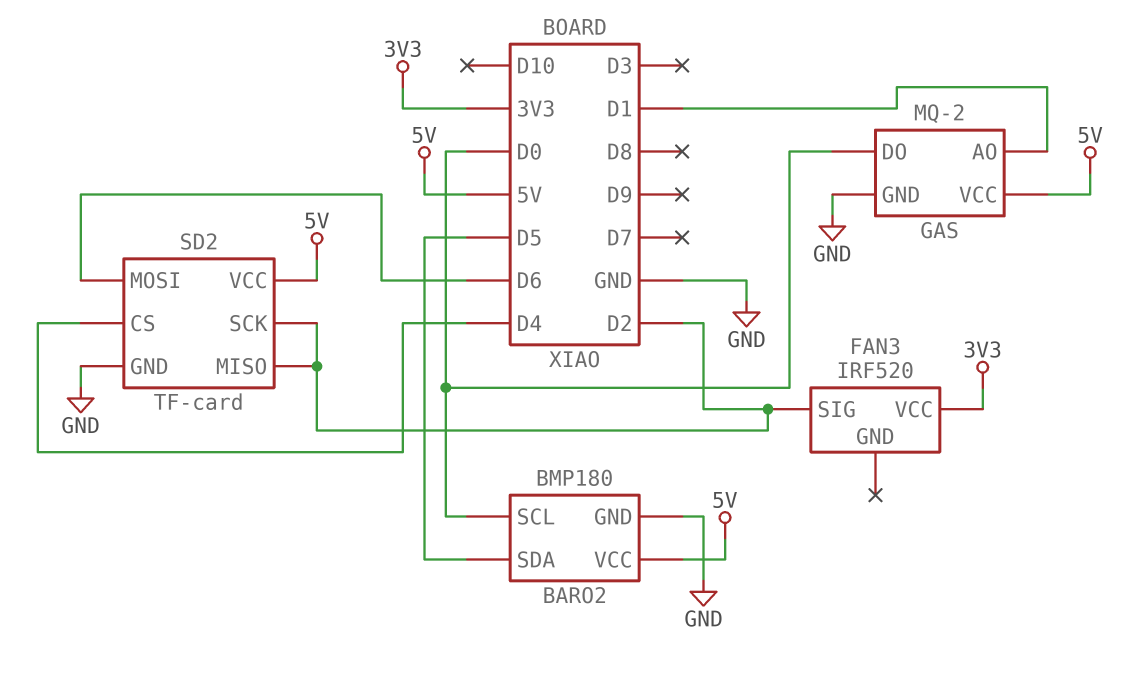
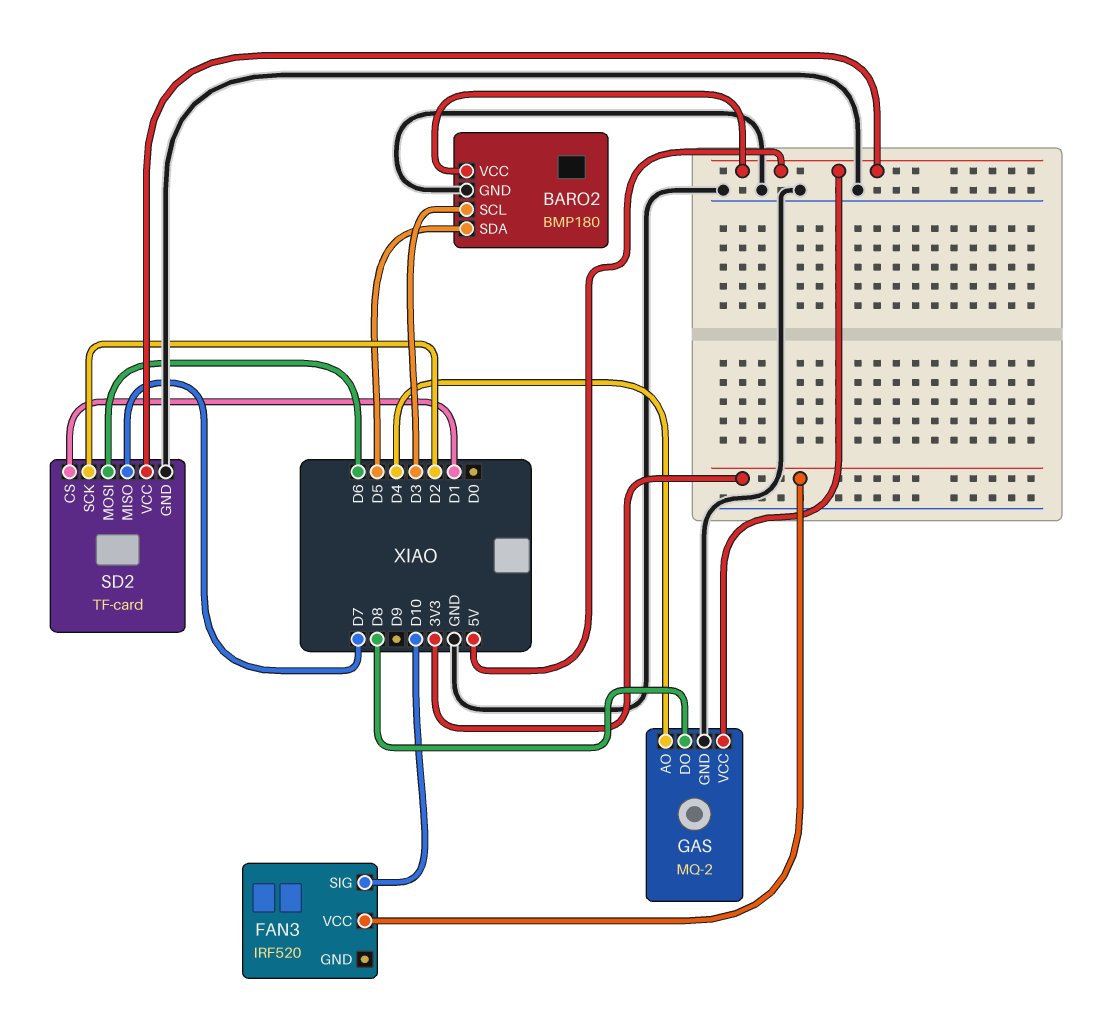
BARO2 pin SCL: D0 -> D3
FAN3 pin SIG: D2 -> D10
GAS pin AO: D1 -> D4
GAS pin DO: D0 -> D8
SD2 pin CS: D4 -> D1
SD2 pin MISO: D2 -> D7

